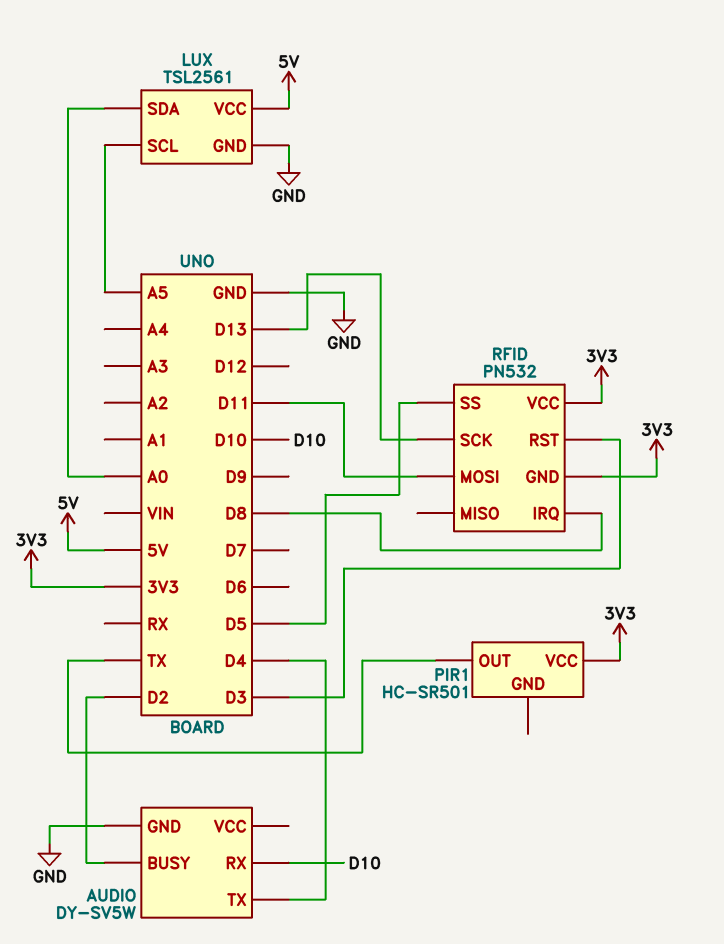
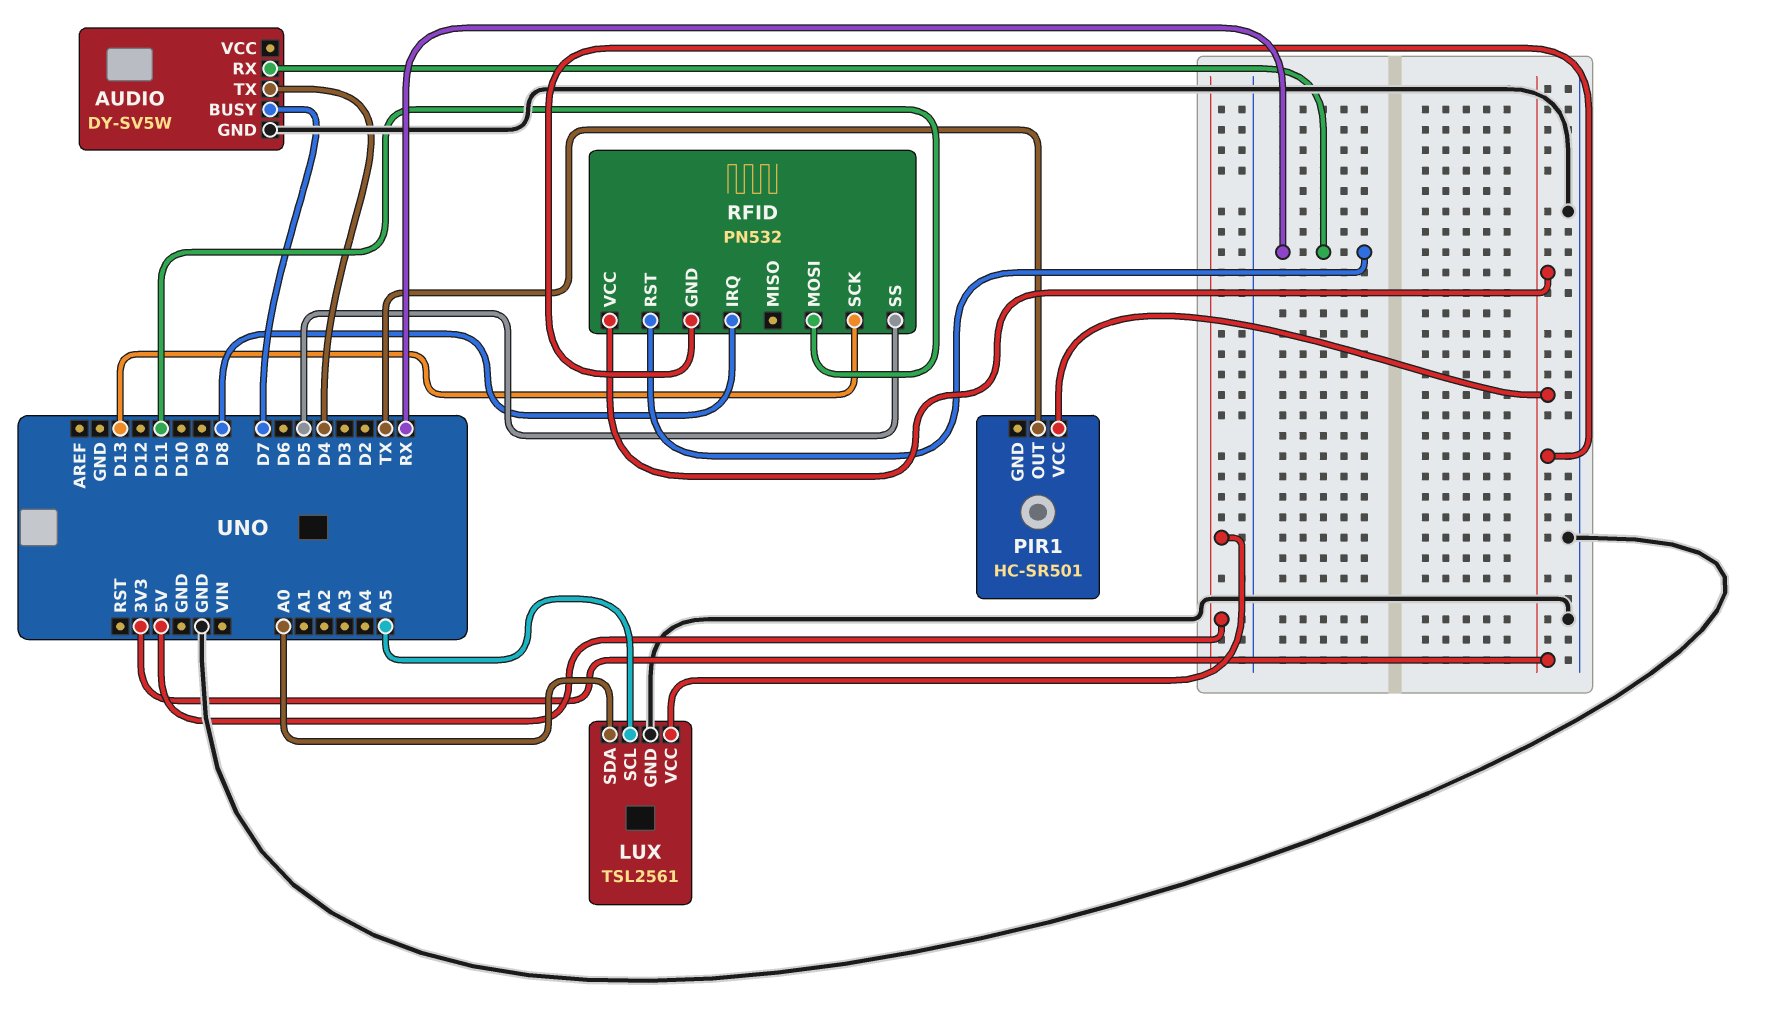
AUDIO pin BUSY: D2 -> D7
AUDIO pin RX: D10 -> RX
RFID pin RST: D3 -> RX

